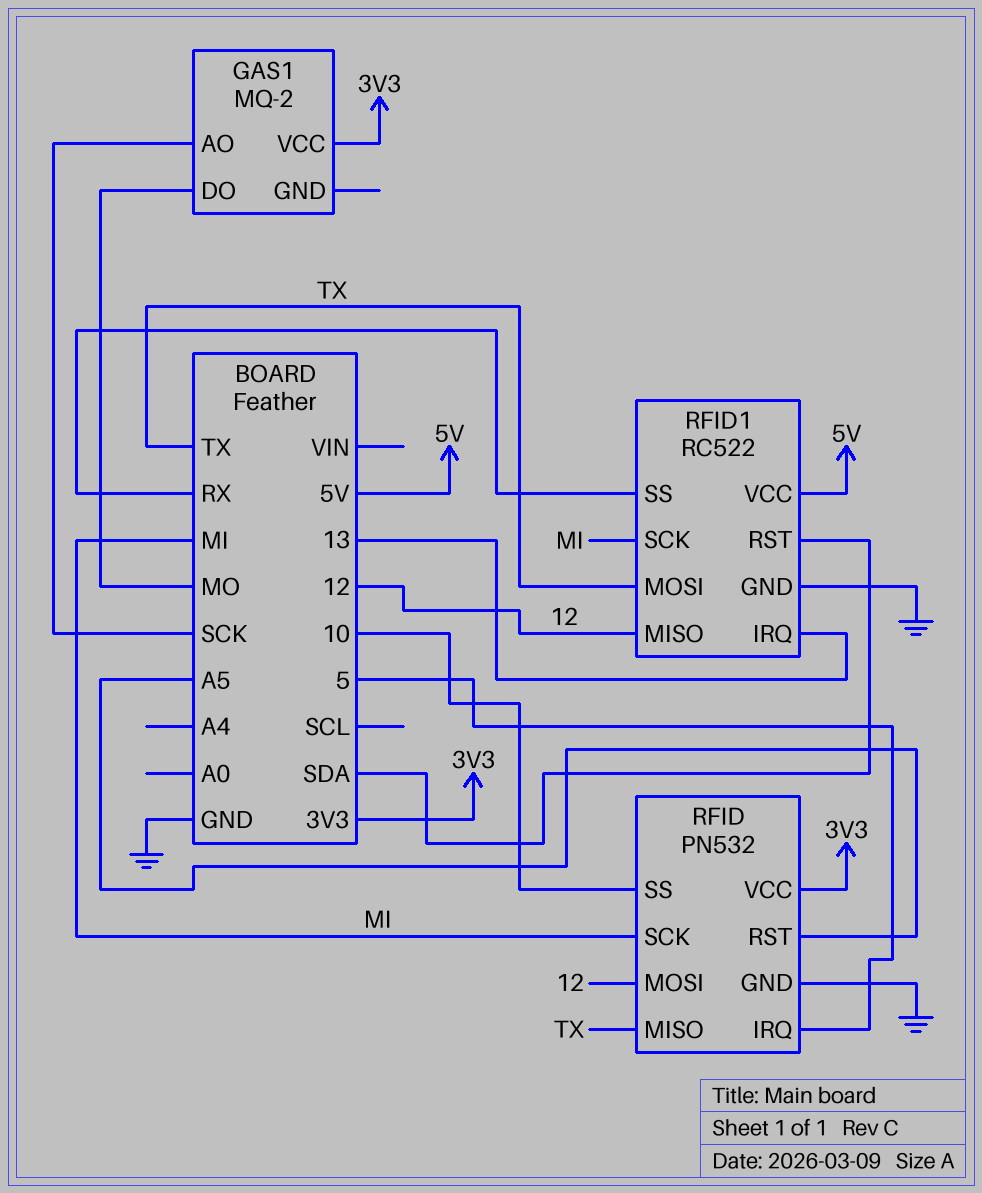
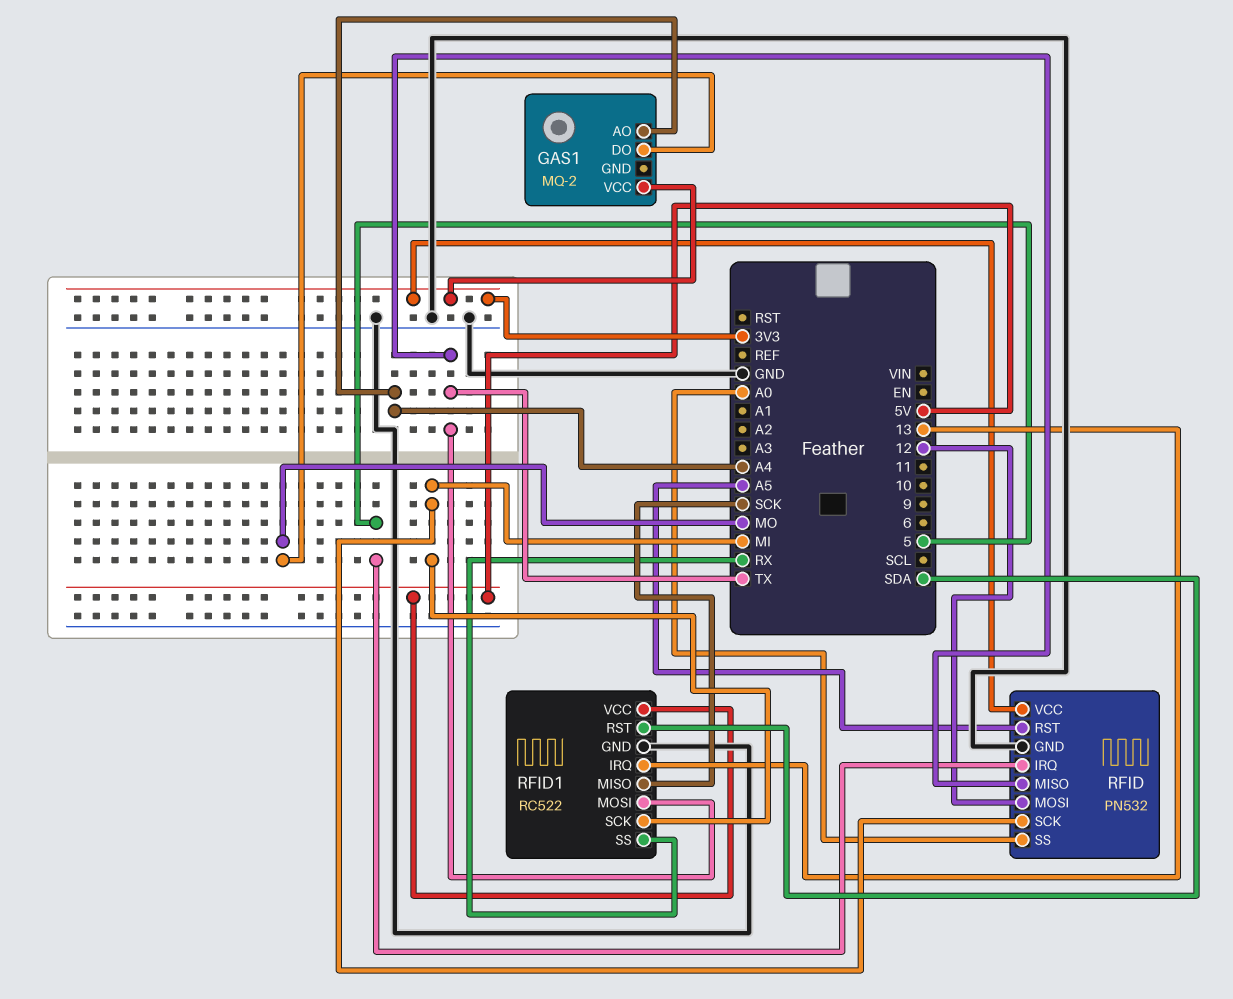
GAS1 pin AO: SCK -> A4
RFID pin SS: 10 -> A0
RFID1 pin MISO: 12 -> SCK

